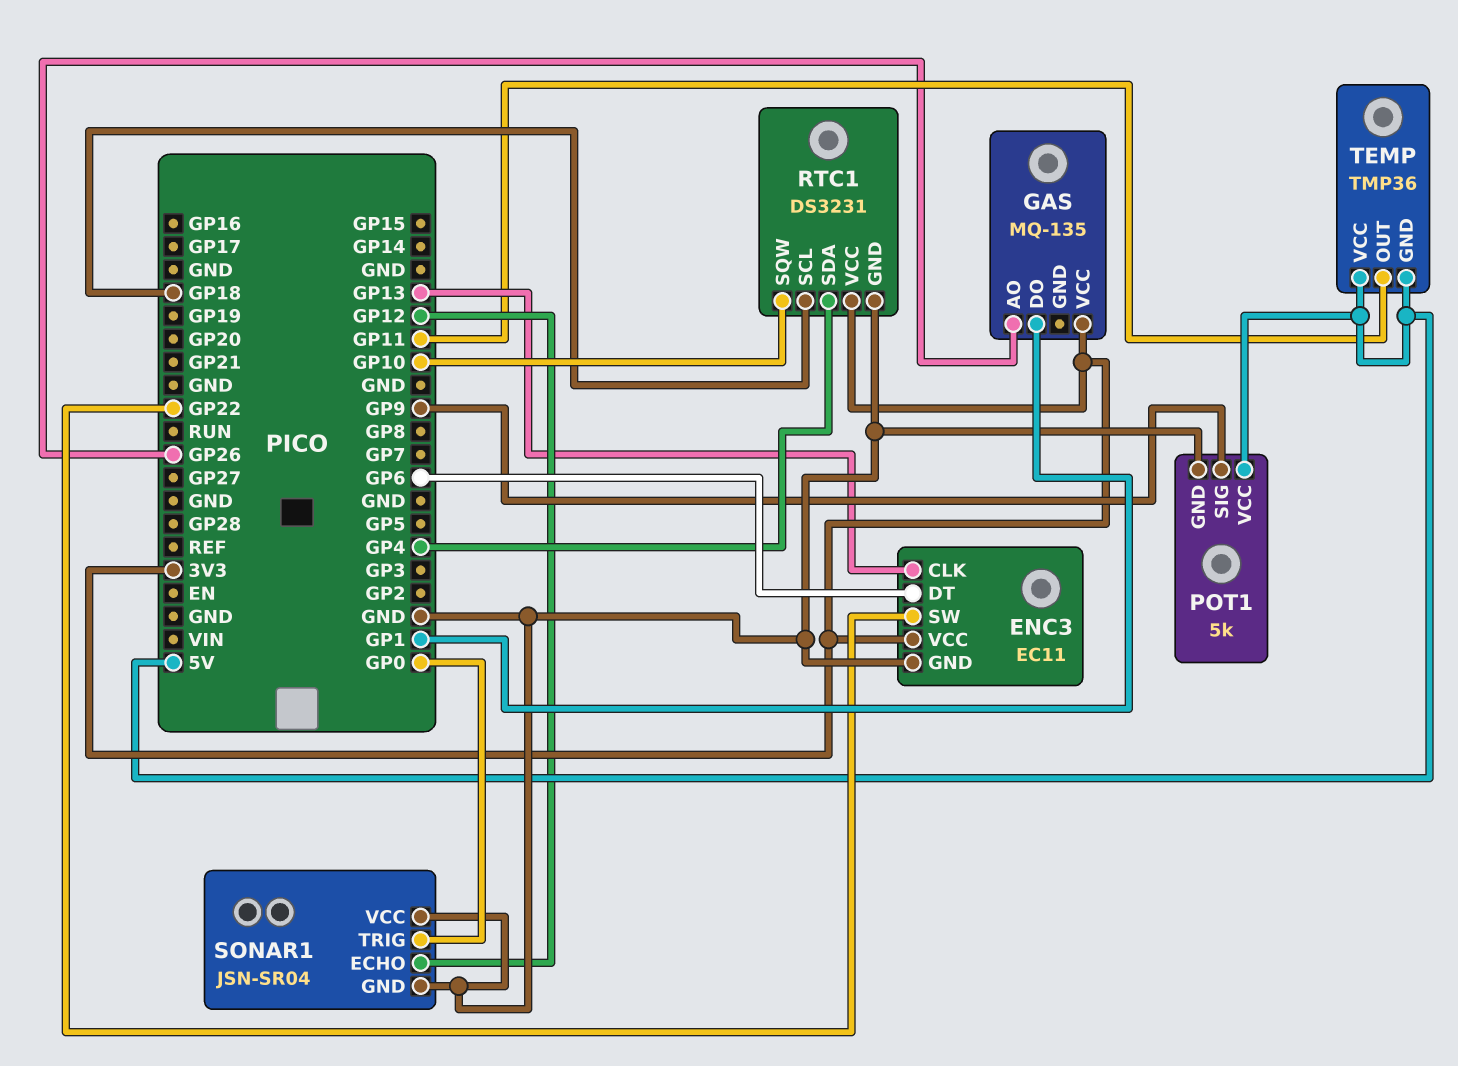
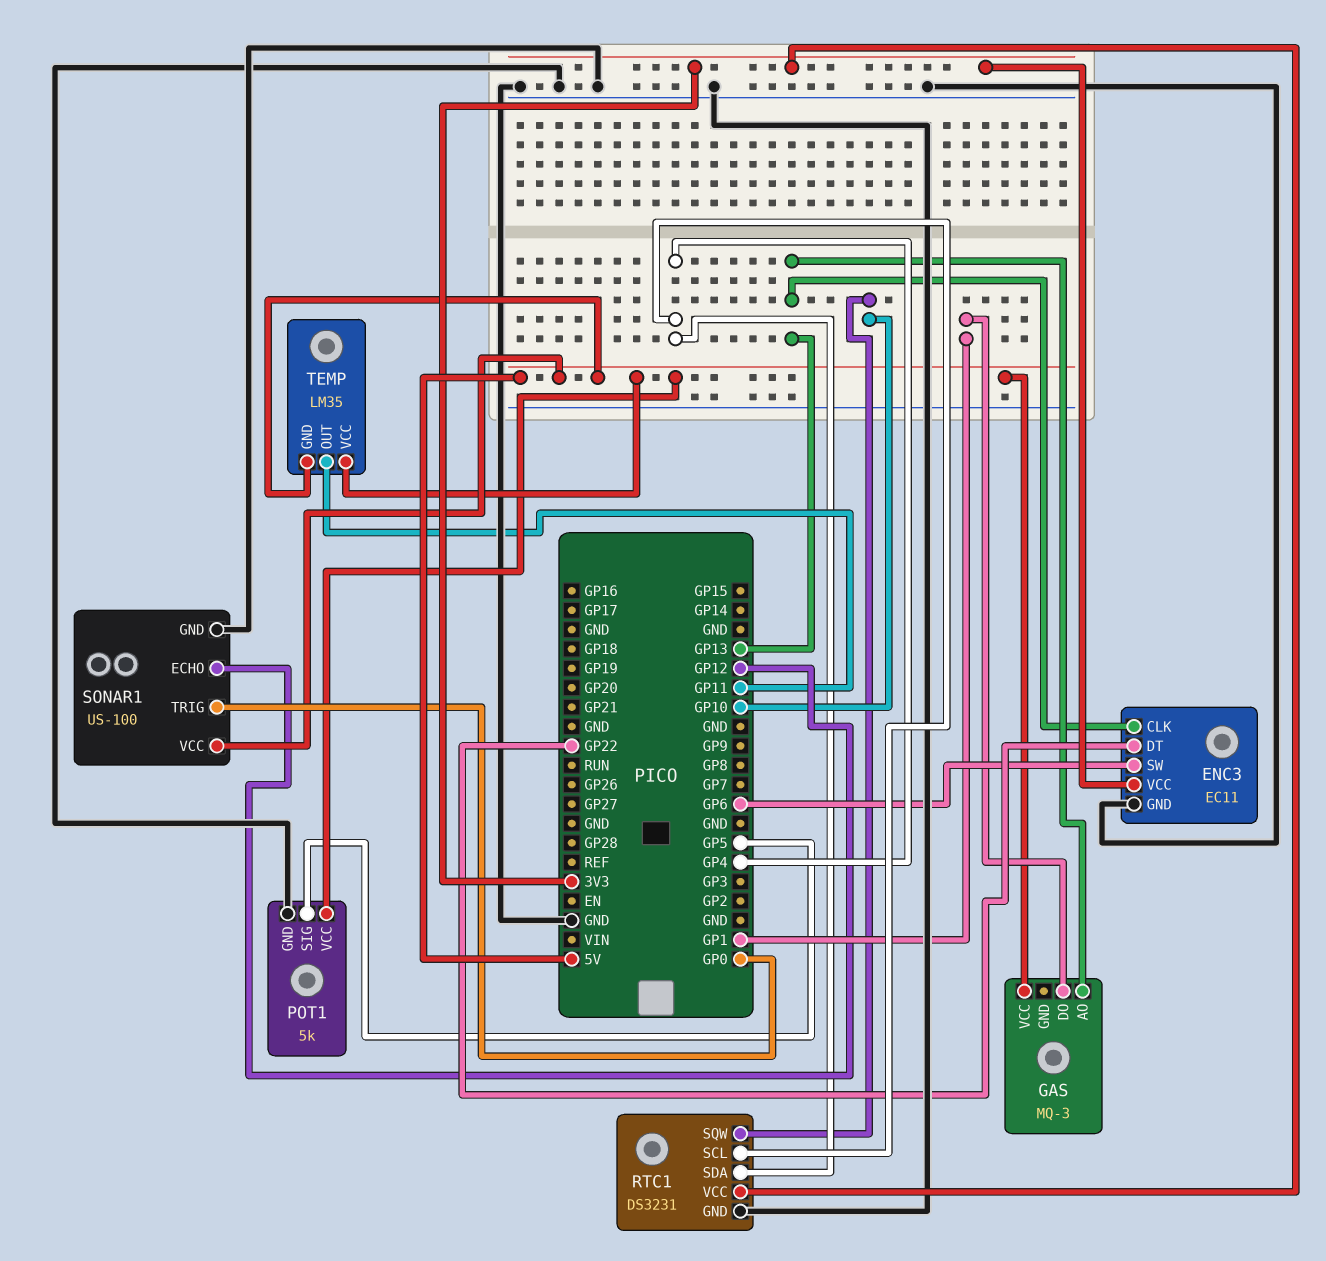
ENC3 pin DT: GP6 -> GP22
ENC3 pin SW: GP22 -> GP6
GAS: MQ-135 -> MQ-3
GAS pin AO: GP26 -> GP13
GAS pin VCC: 3V3 -> 5V
POT1 pin SIG: GP9 -> GP5
RTC1 pin SCL: GP18 -> GP4
SONAR1: JSN-SR04 -> US-100
SONAR1 pin VCC: GND -> 5V
TEMP: TMP36 -> LM35

